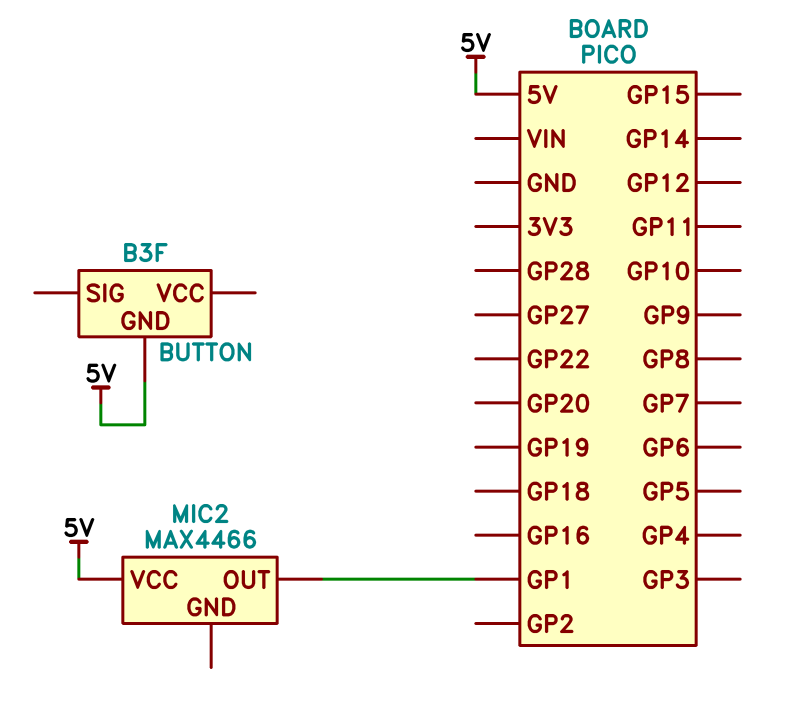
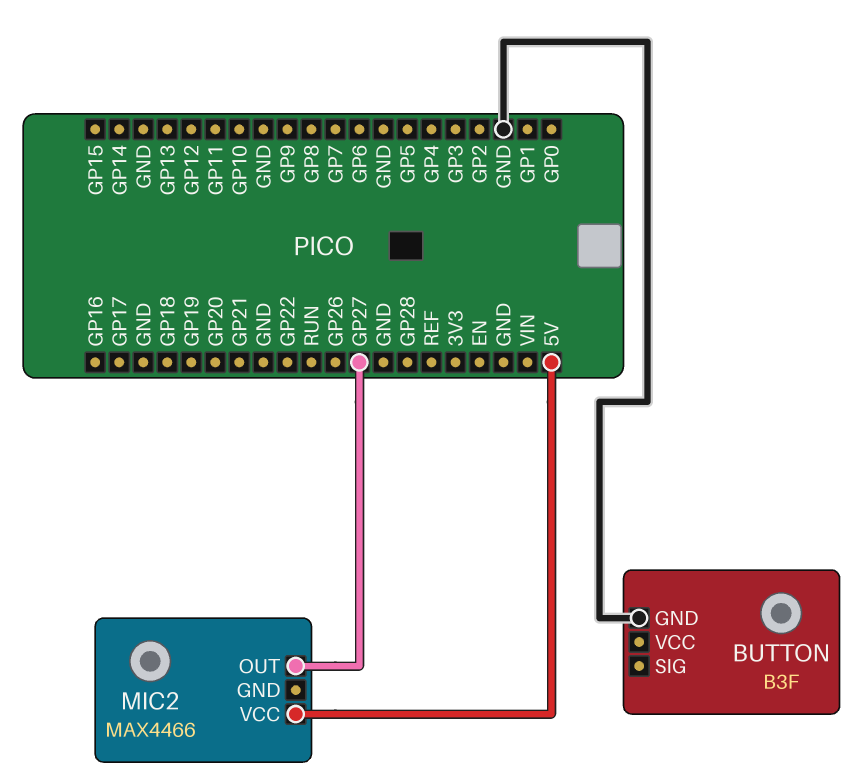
BUTTON pin GND: 5V -> GND
MIC2 pin OUT: GP1 -> GP27

